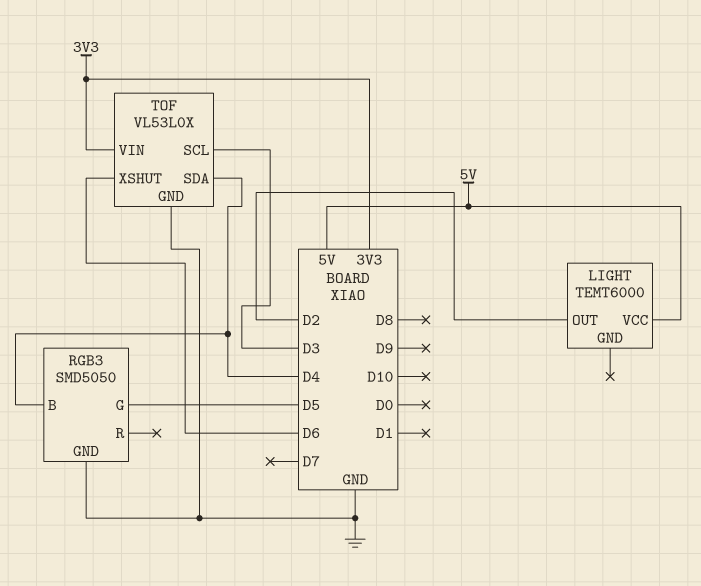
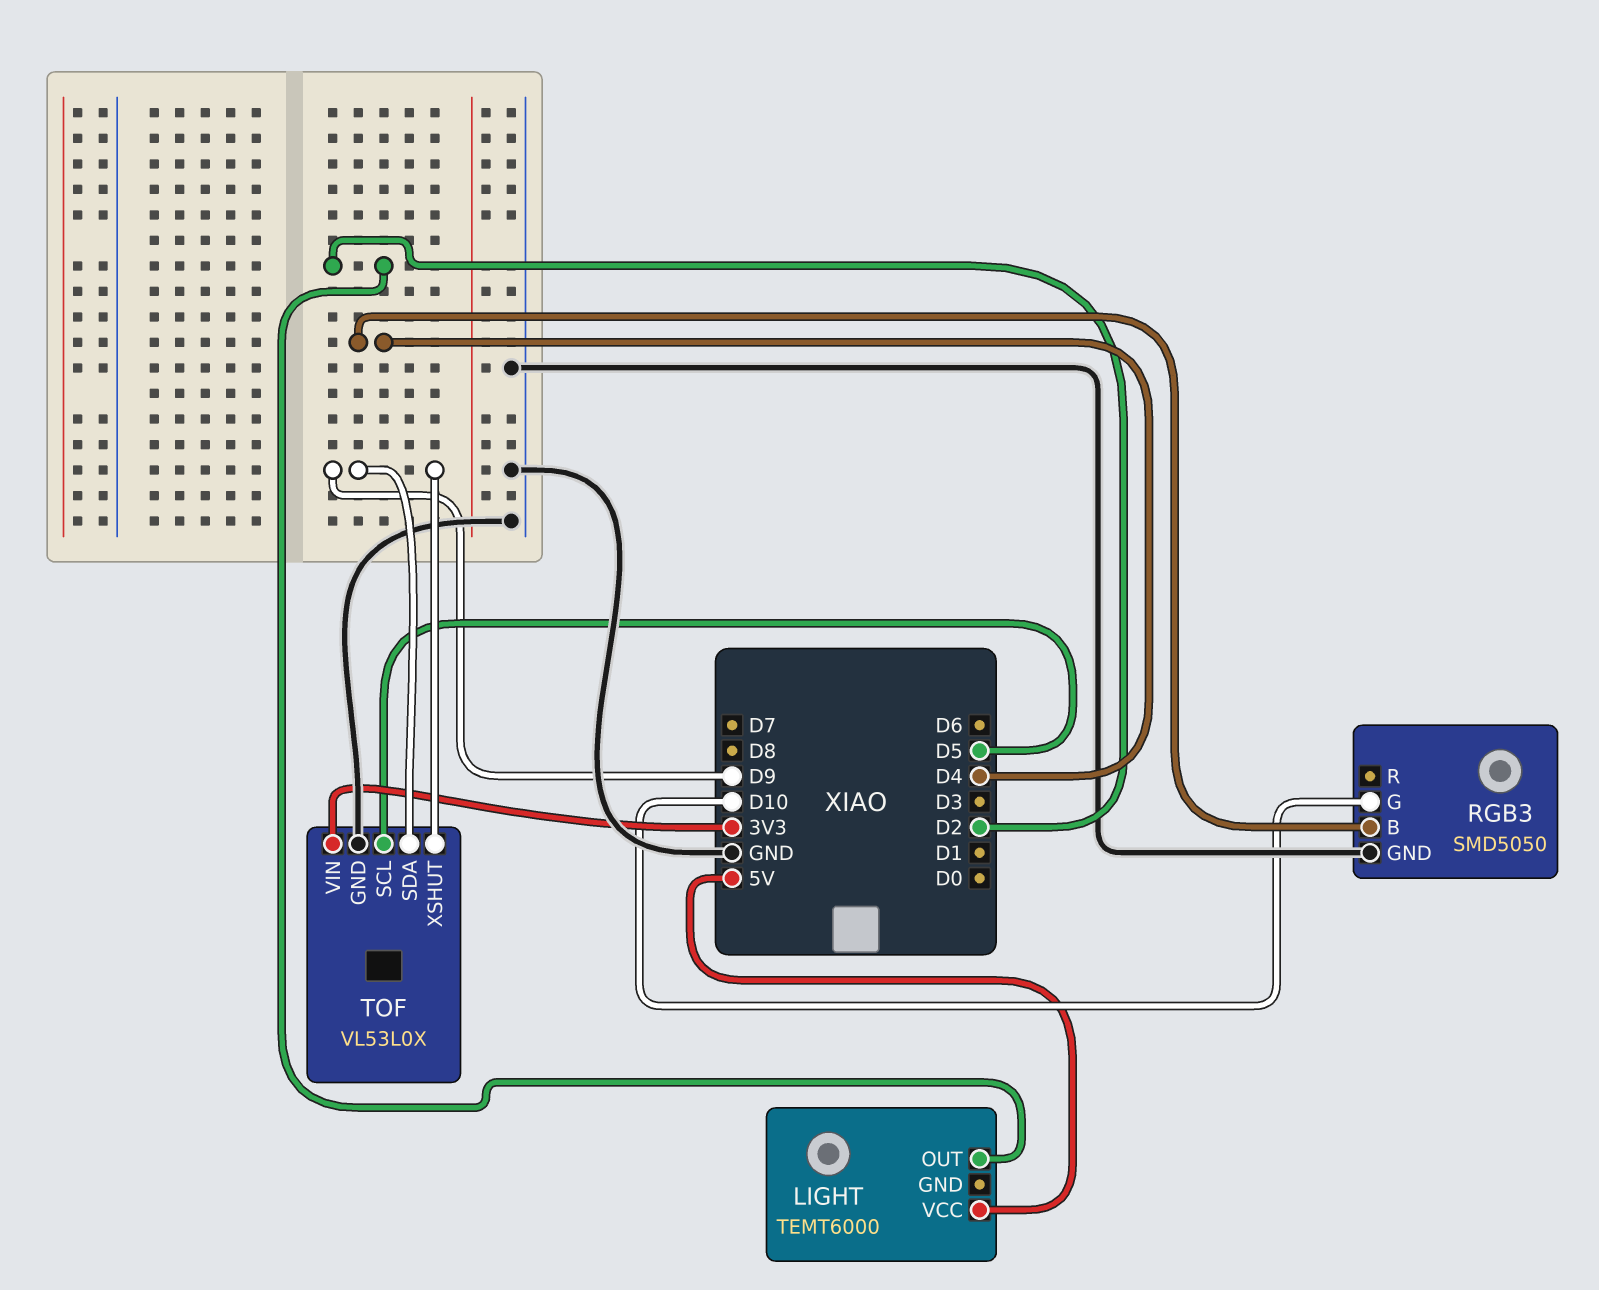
RGB3 pin G: D5 -> D10
TOF pin SCL: D3 -> D5
TOF pin SDA: D4 -> D9
TOF pin XSHUT: D6 -> D9

